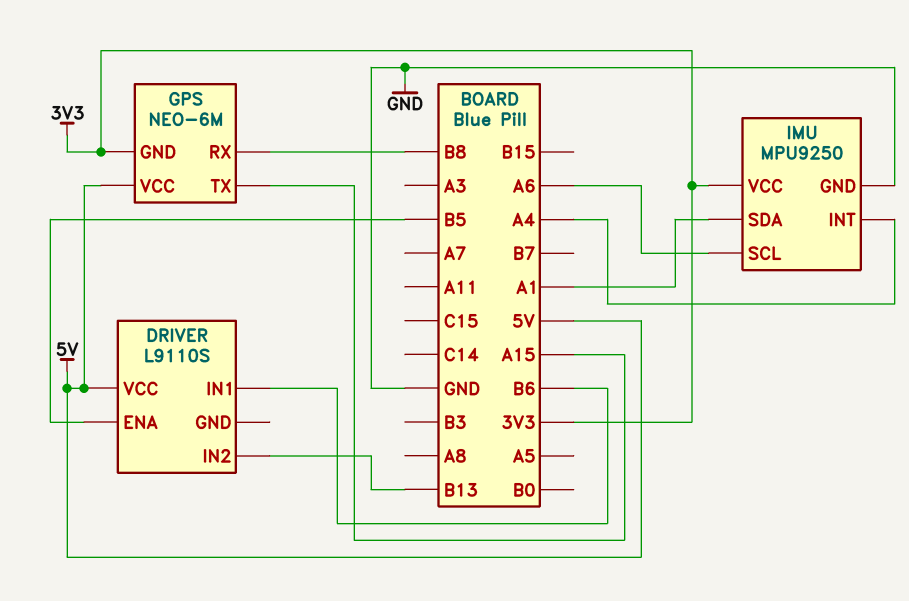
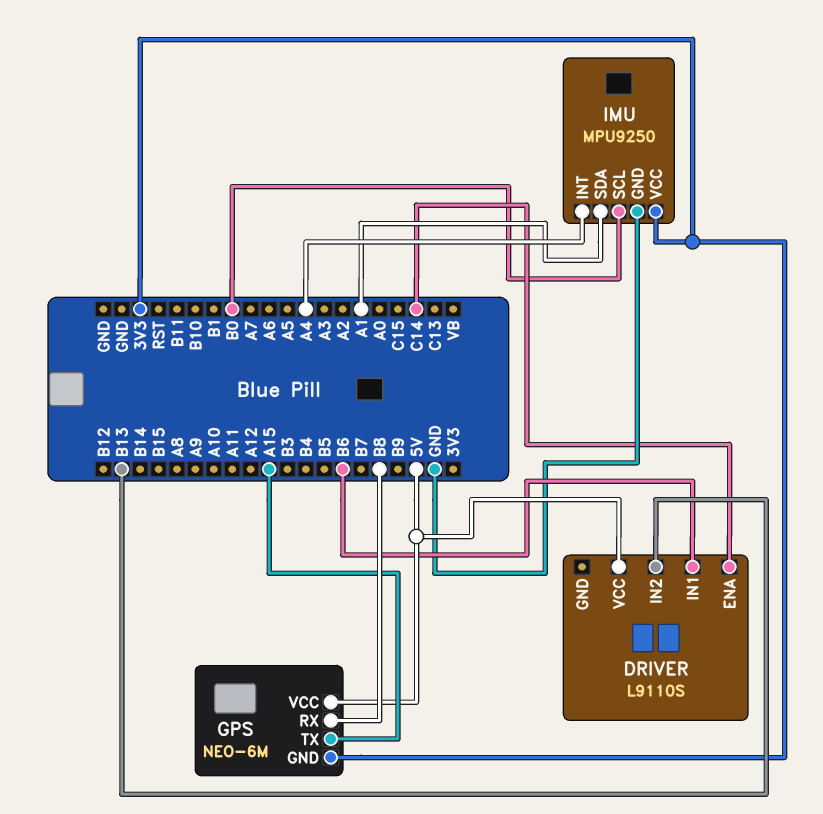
DRIVER pin ENA: B5 -> C14
IMU pin SCL: A6 -> B0

